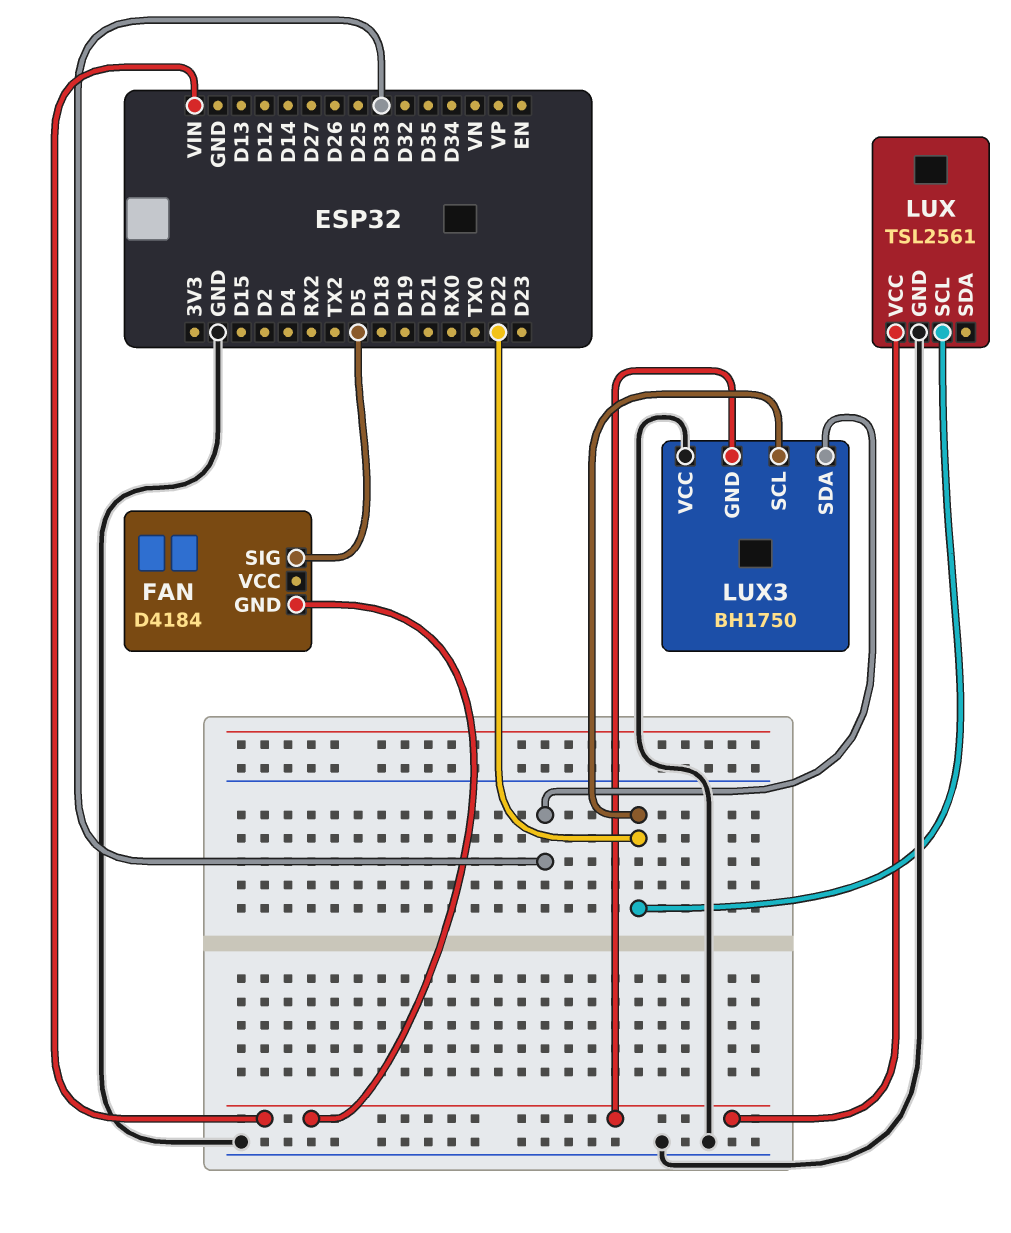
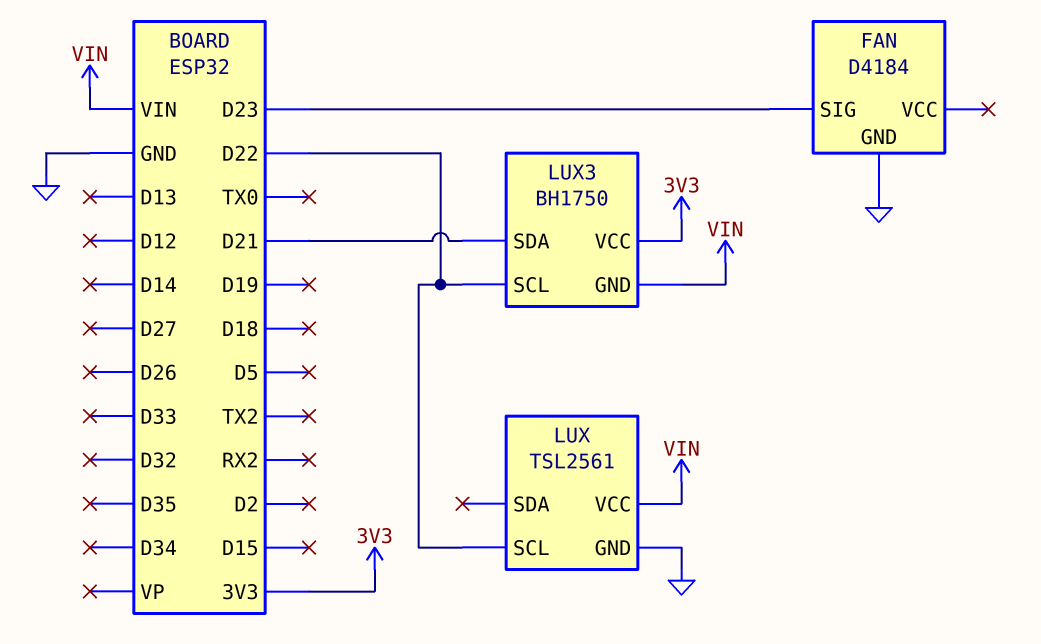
FAN pin GND: VIN -> GND
FAN pin SIG: D5 -> D23
LUX3 pin SDA: D33 -> D21
LUX3 pin VCC: GND -> 3V3

